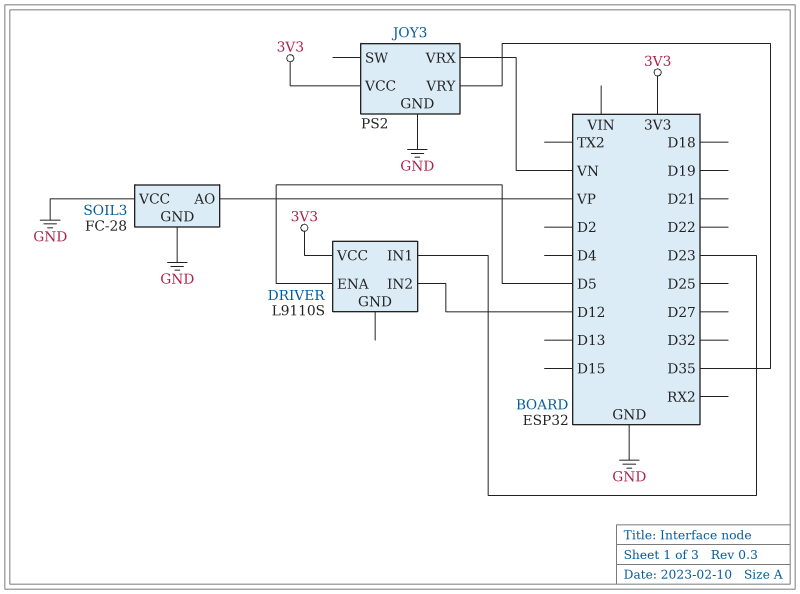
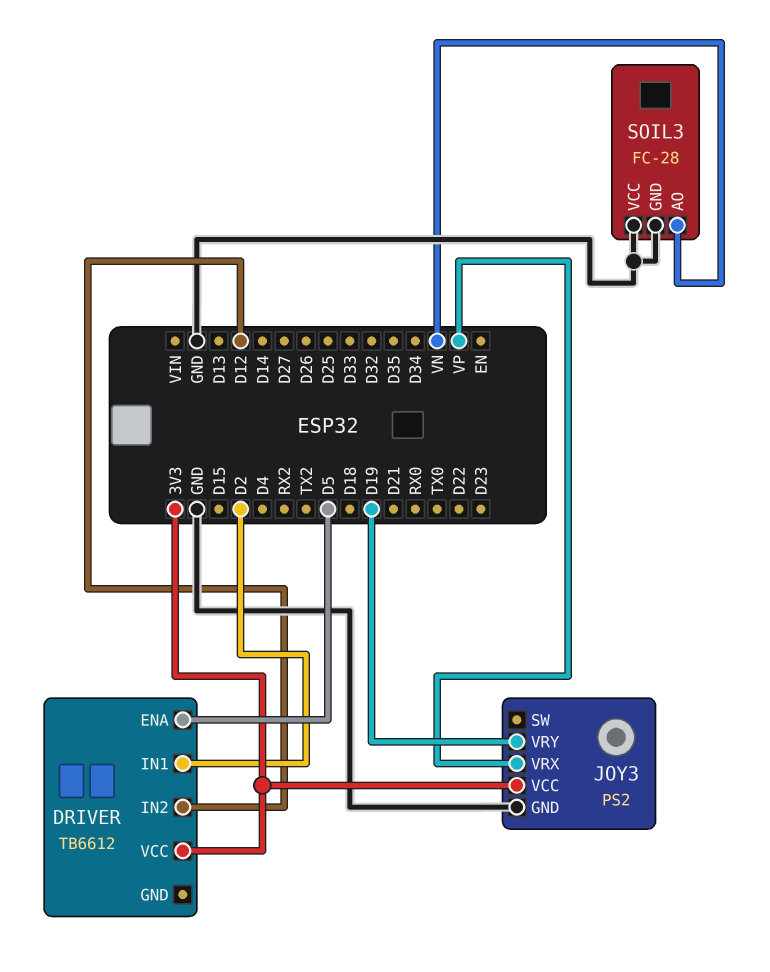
DRIVER: L9110S -> TB6612
DRIVER pin IN1: D23 -> D2
JOY3 pin VRX: VN -> VP
JOY3 pin VRY: D35 -> D19
SOIL3 pin AO: VP -> VN

